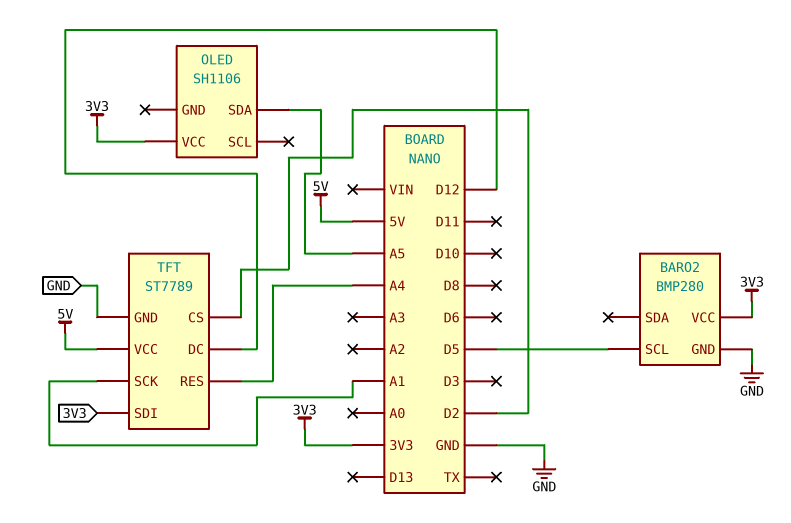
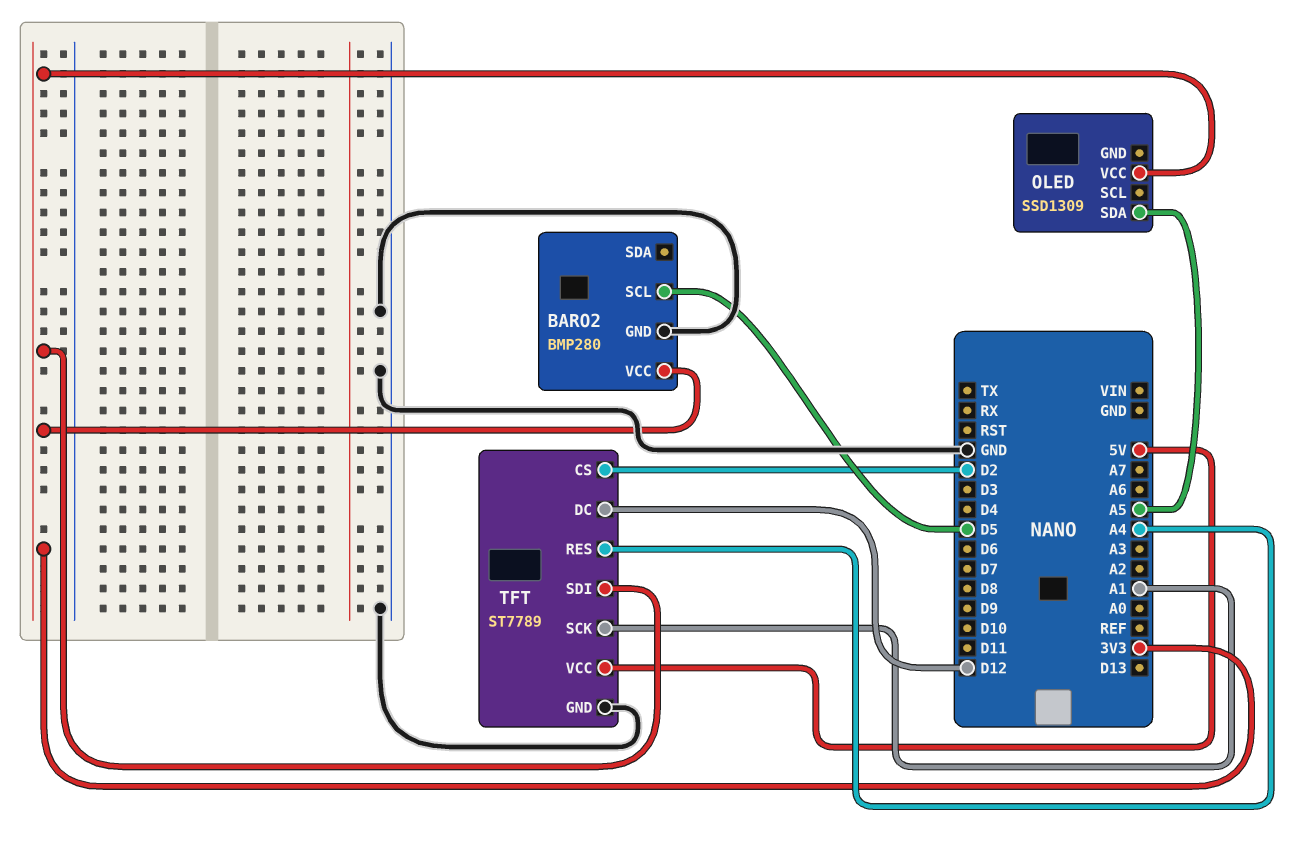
OLED: SH1106 -> SSD1309

